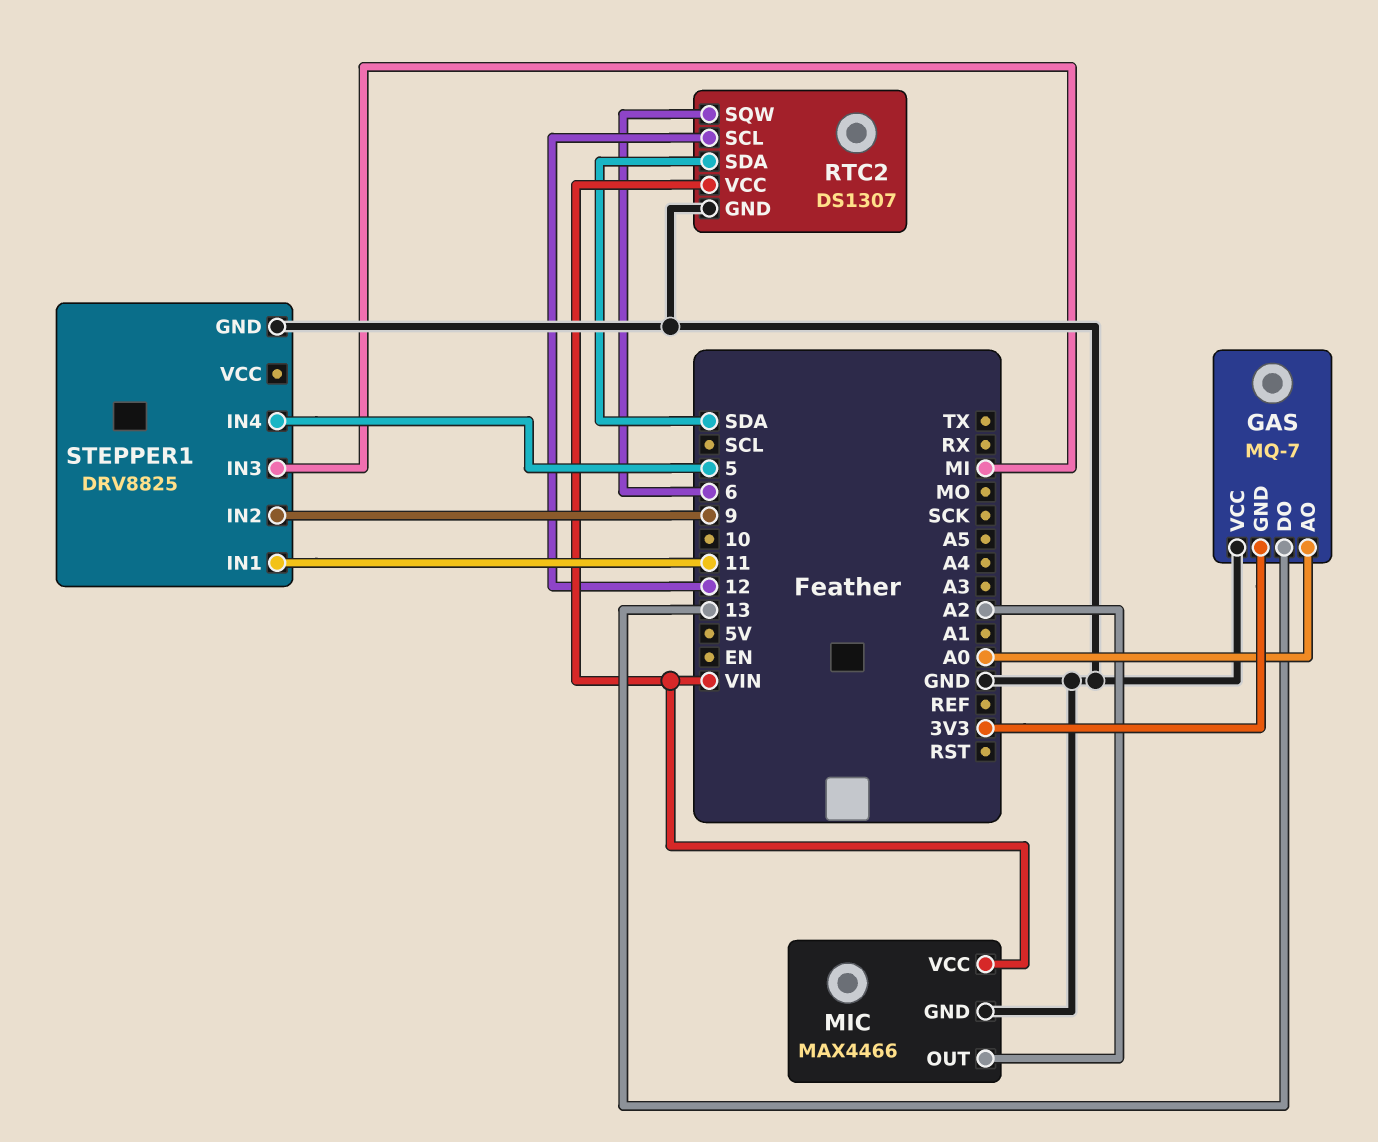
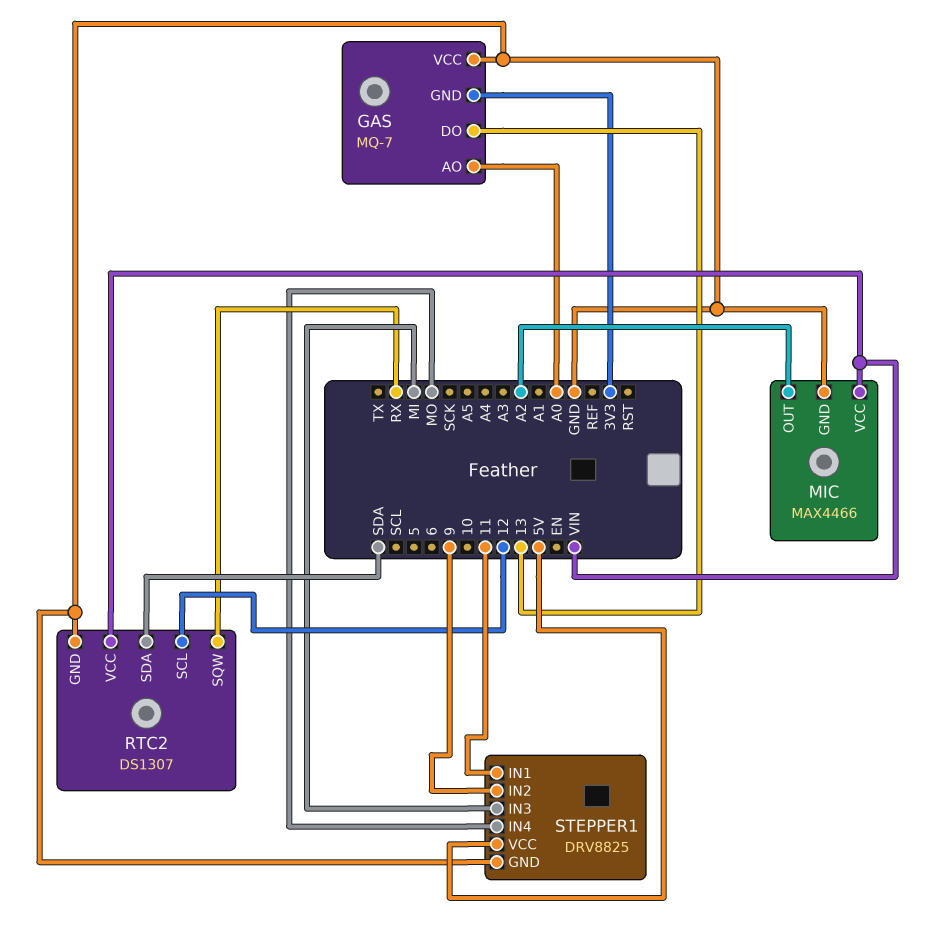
RTC2 pin SQW: 6 -> RX
STEPPER1 pin IN4: 5 -> MO
STEPPER1 pin VCC: none -> 5V

